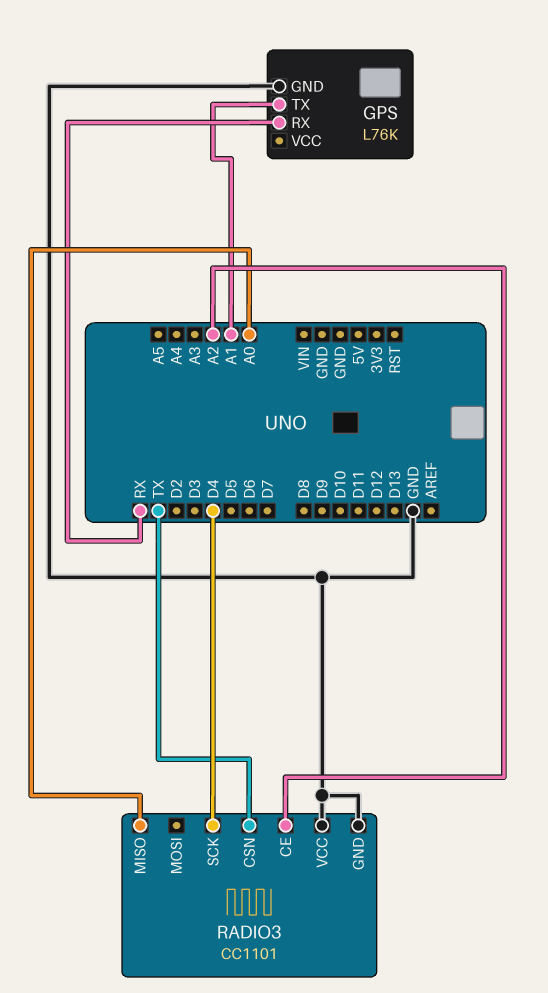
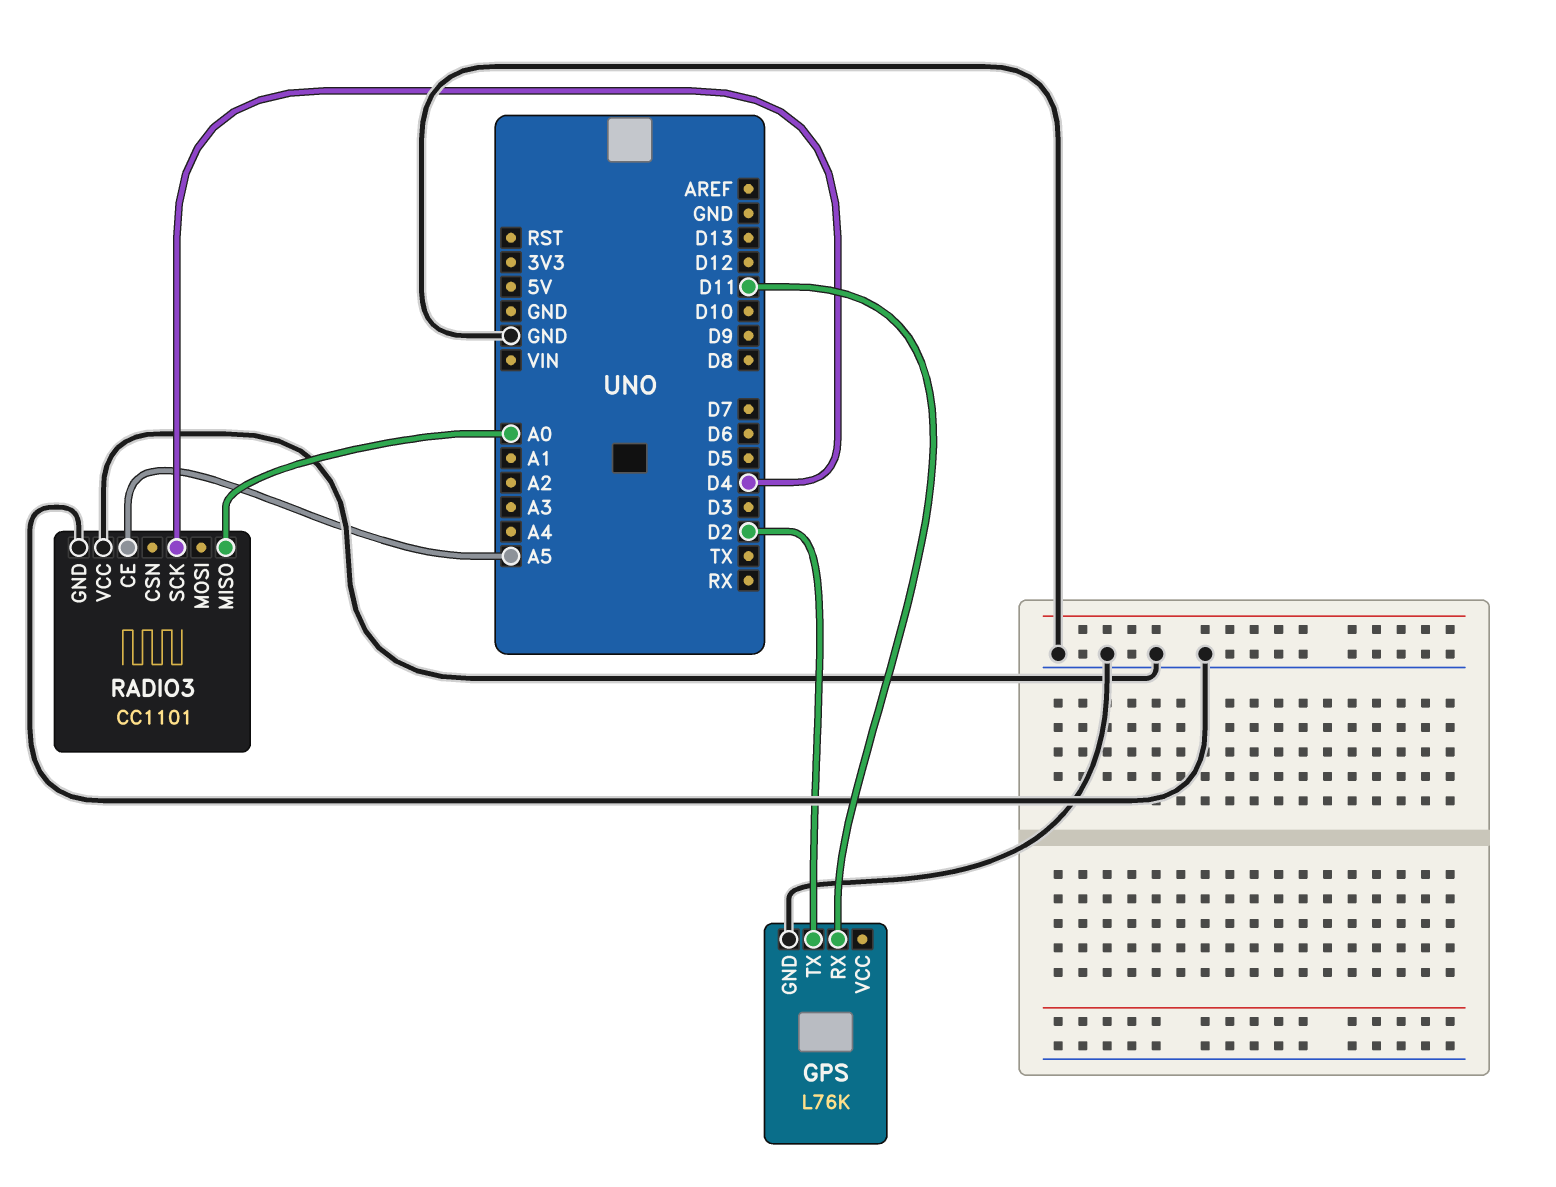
GPS pin RX: RX -> D11
GPS pin TX: A1 -> D2
RADIO3 pin CE: A2 -> A5
RADIO3 pin CSN: TX -> none

